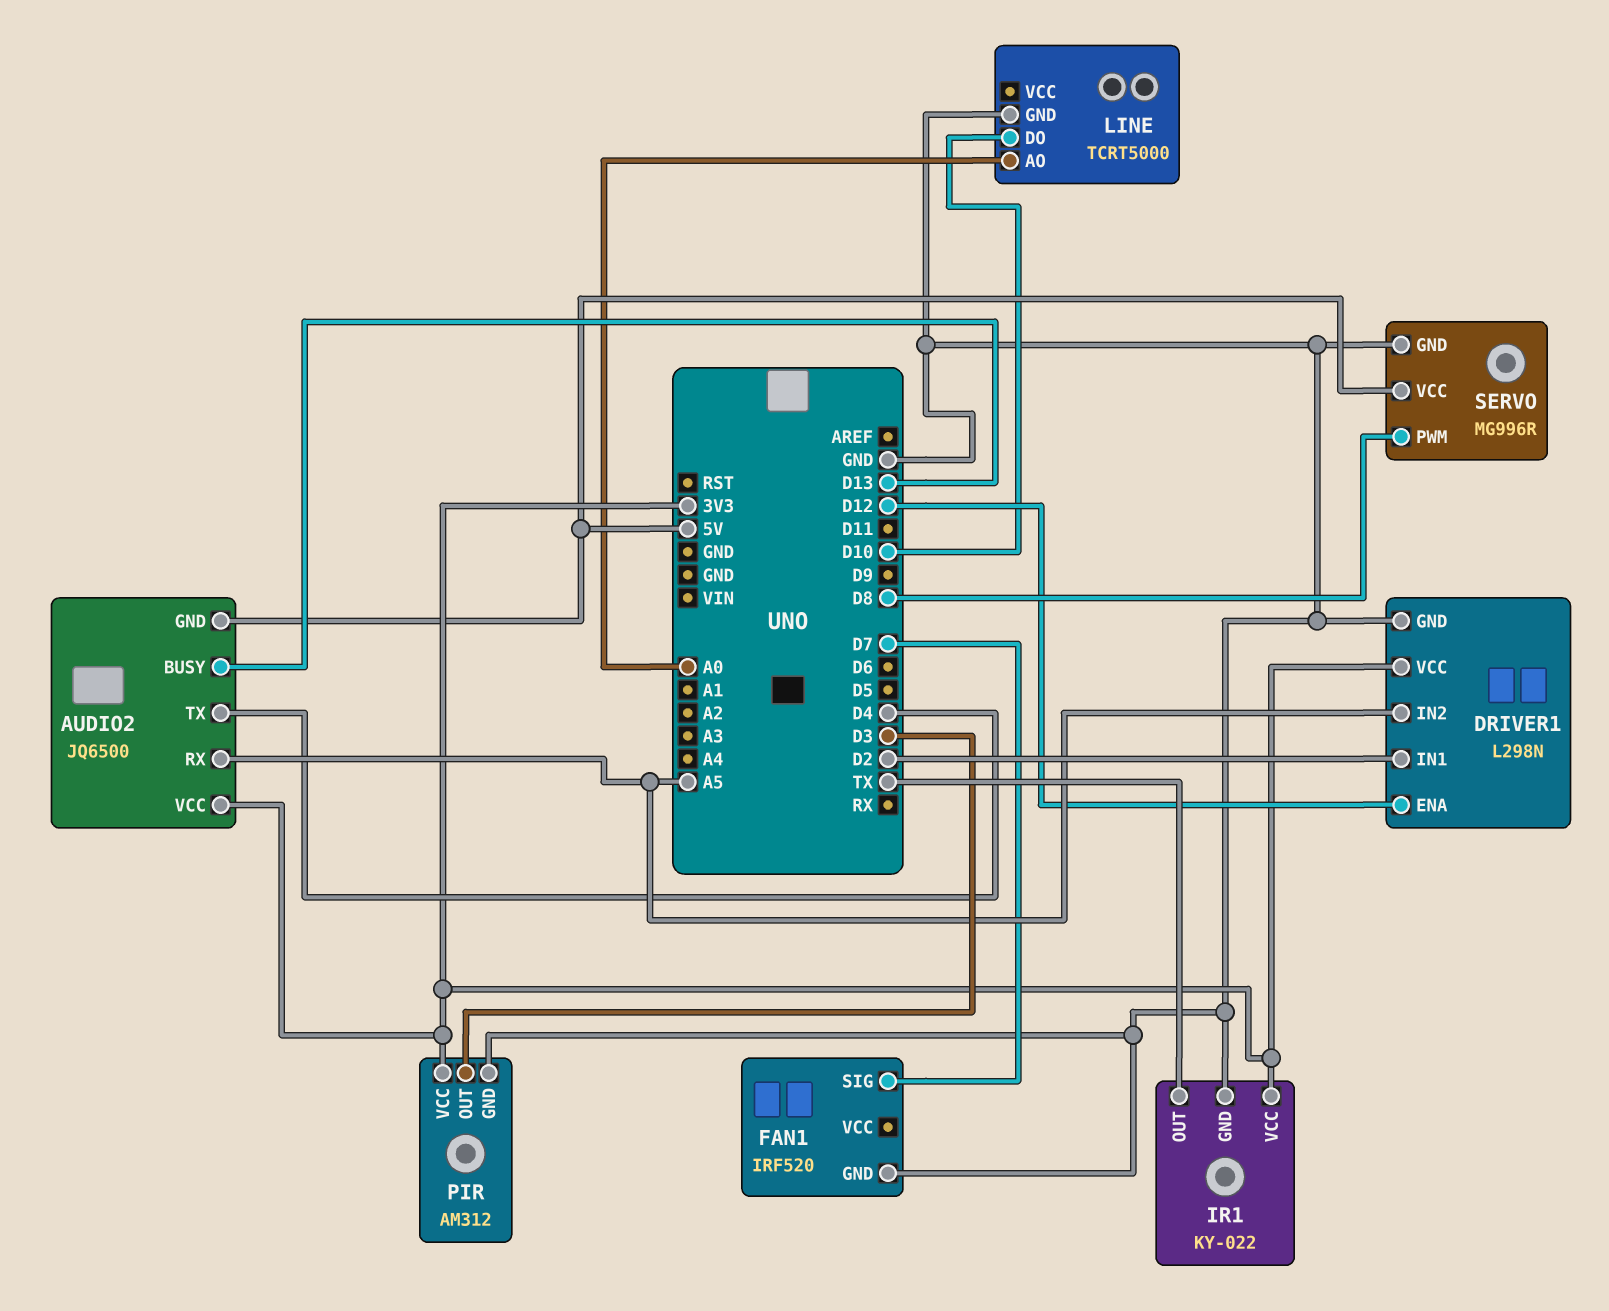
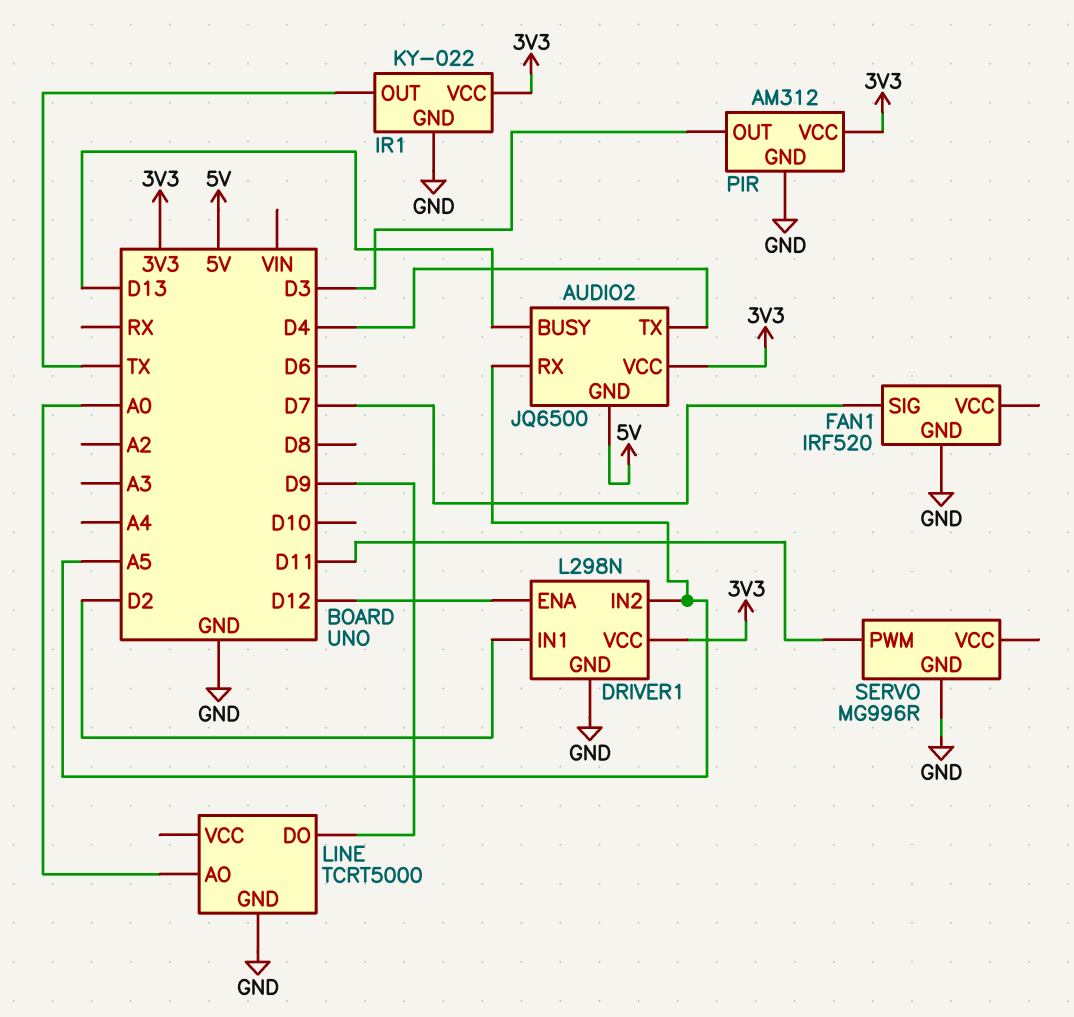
LINE pin DO: D10 -> D9
SERVO pin PWM: D8 -> D11
SERVO pin VCC: 5V -> none

